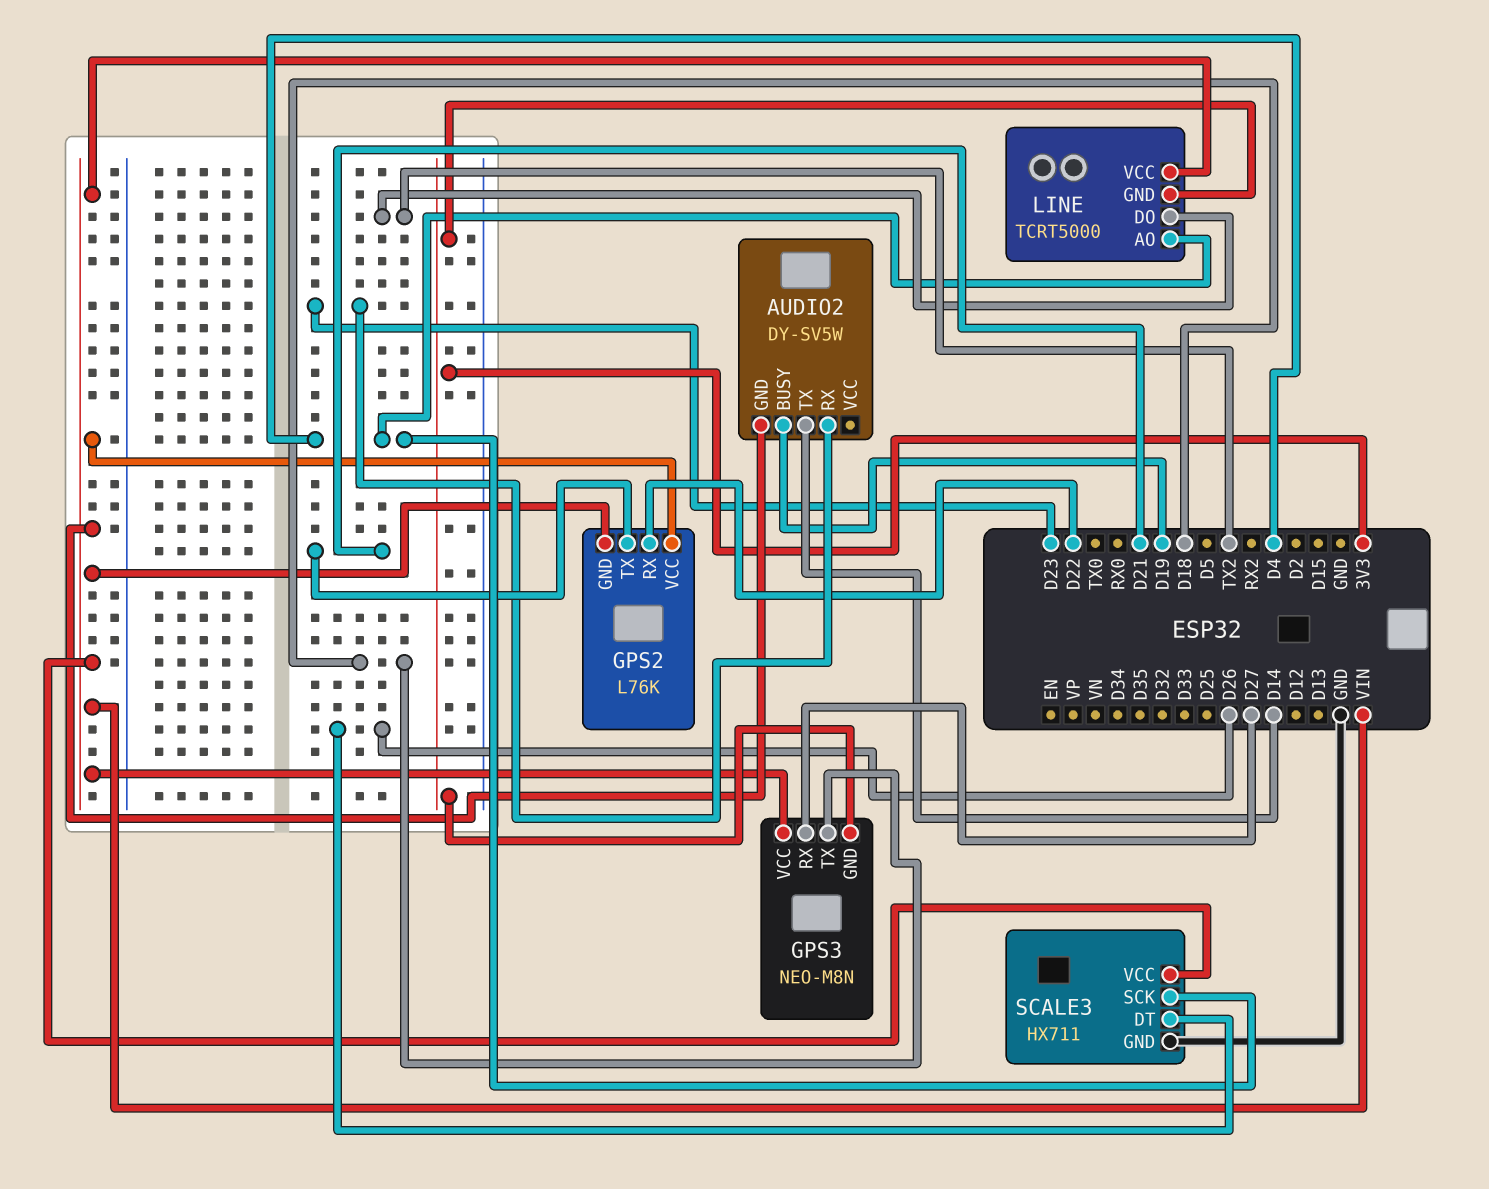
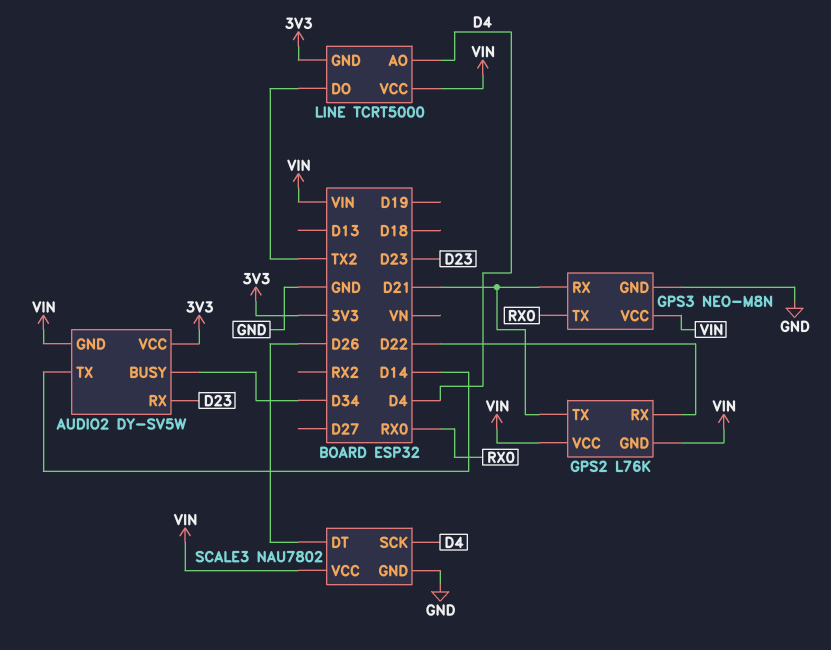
AUDIO2 pin BUSY: D19 -> D34
AUDIO2 pin VCC: none -> 3V3
GPS3 pin GND: 3V3 -> GND
GPS3 pin RX: D27 -> D21
GPS3 pin TX: D18 -> RX0
SCALE3: HX711 -> NAU7802

